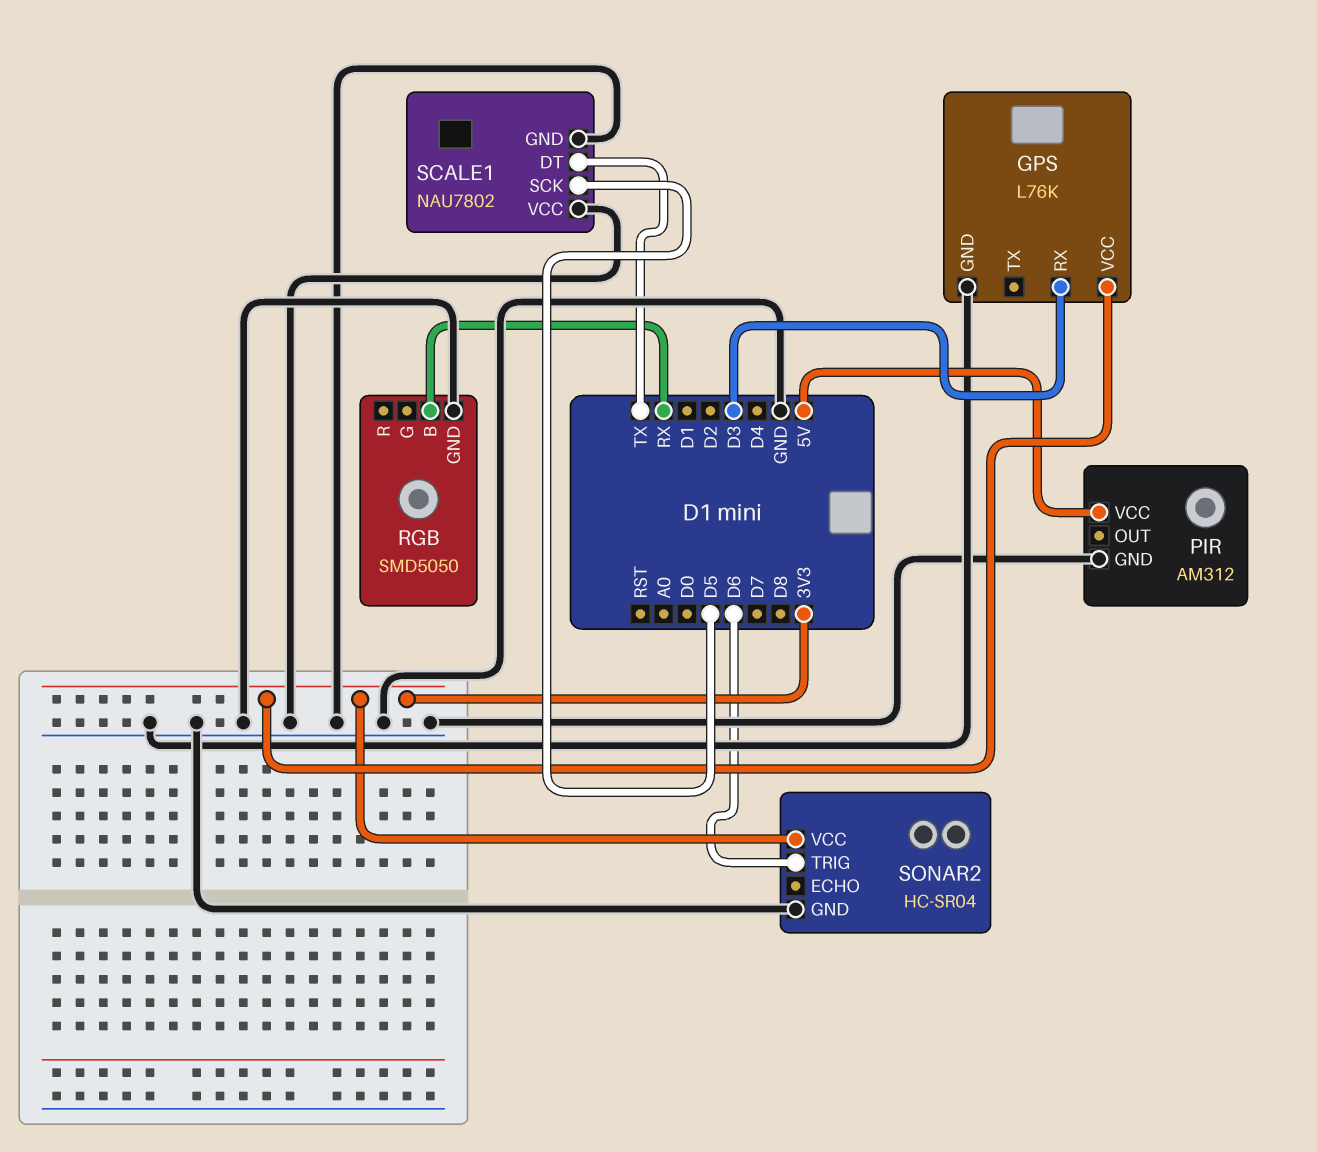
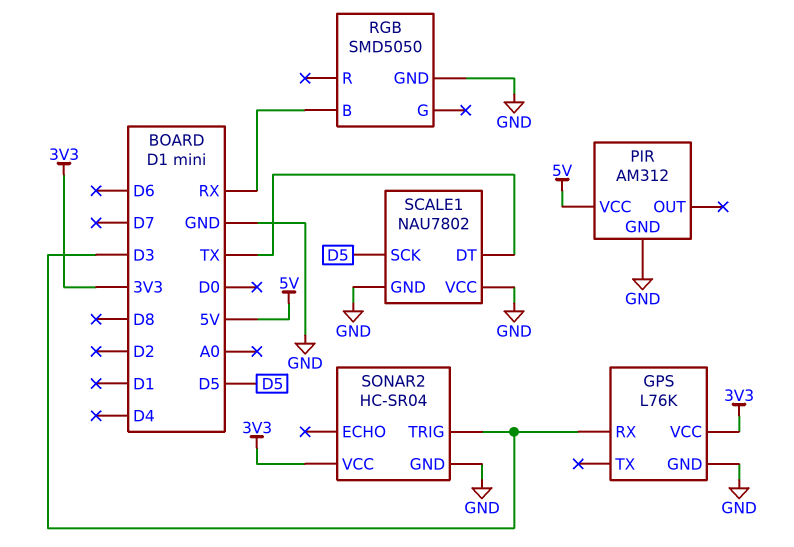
SONAR2 pin TRIG: D6 -> D3

